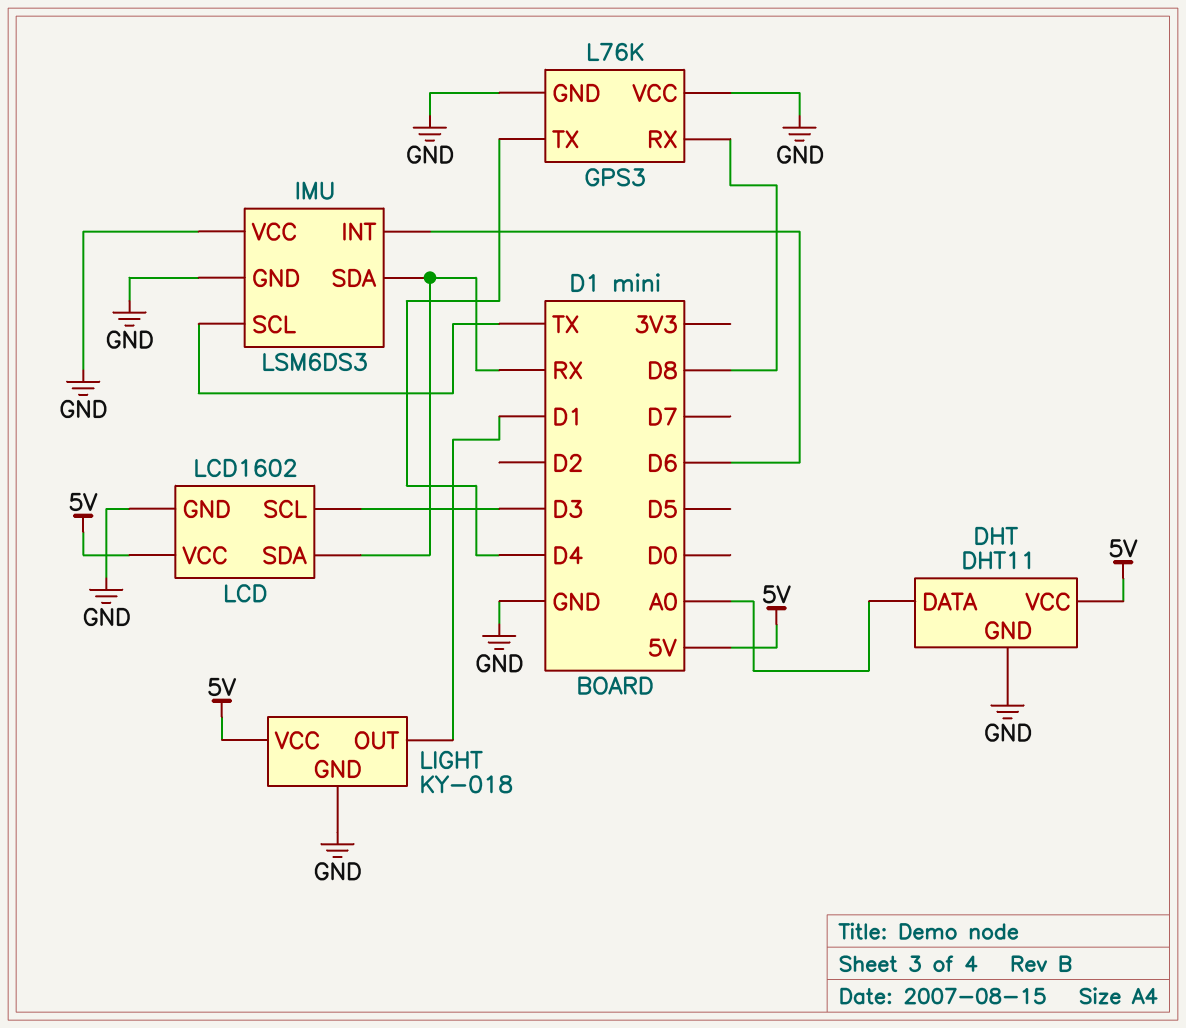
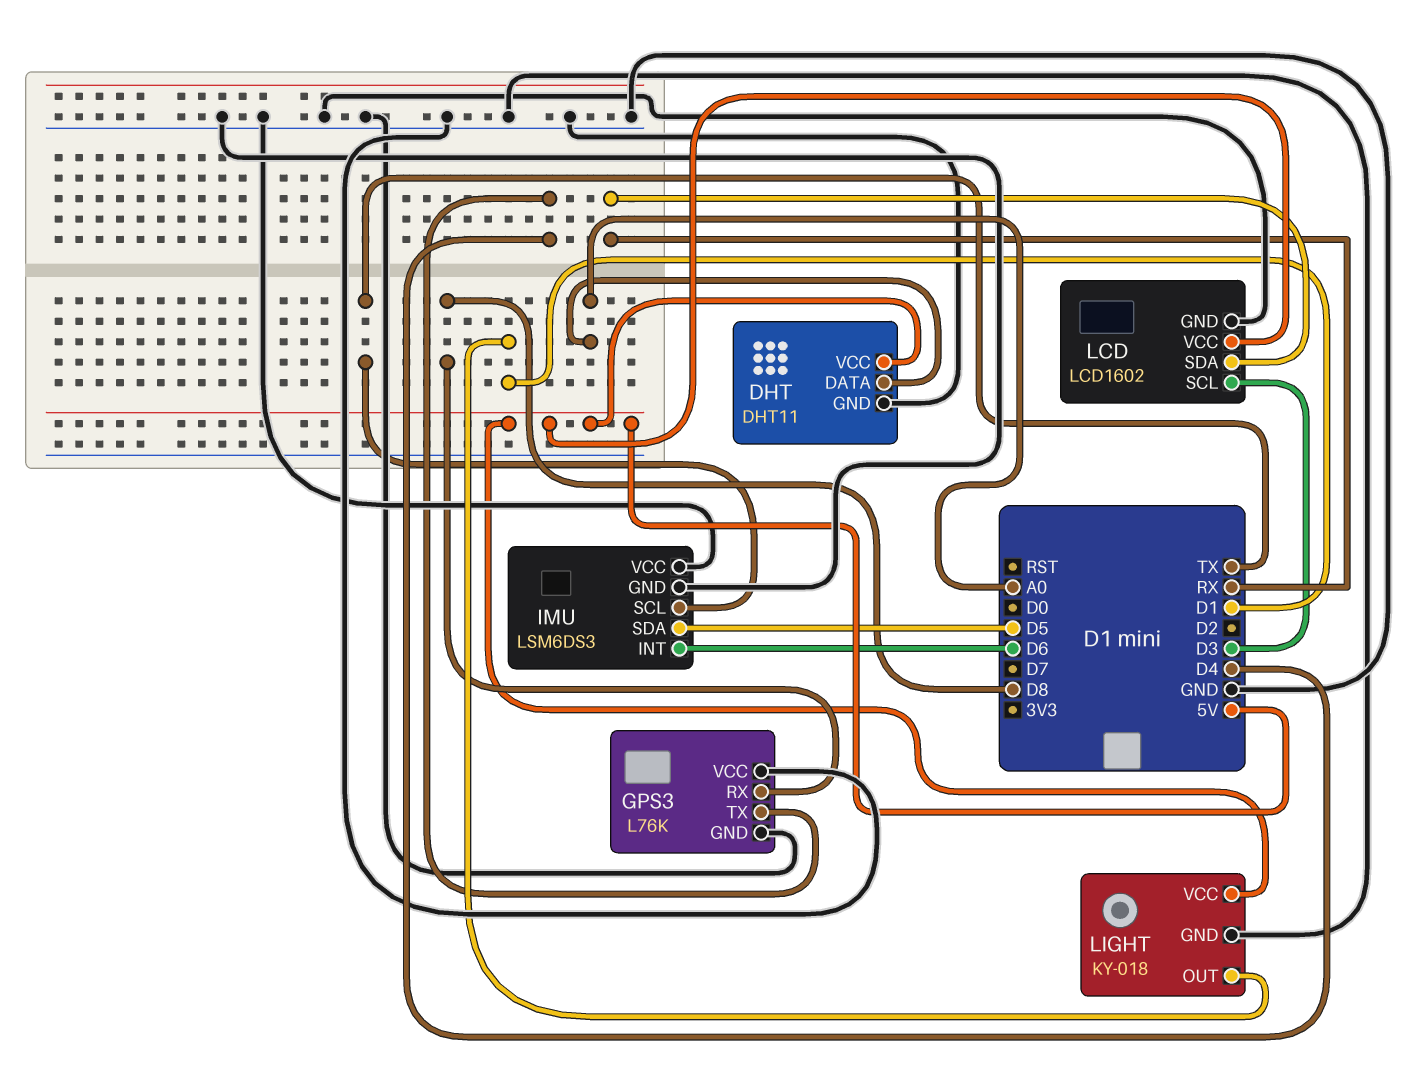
IMU pin SDA: RX -> D5

